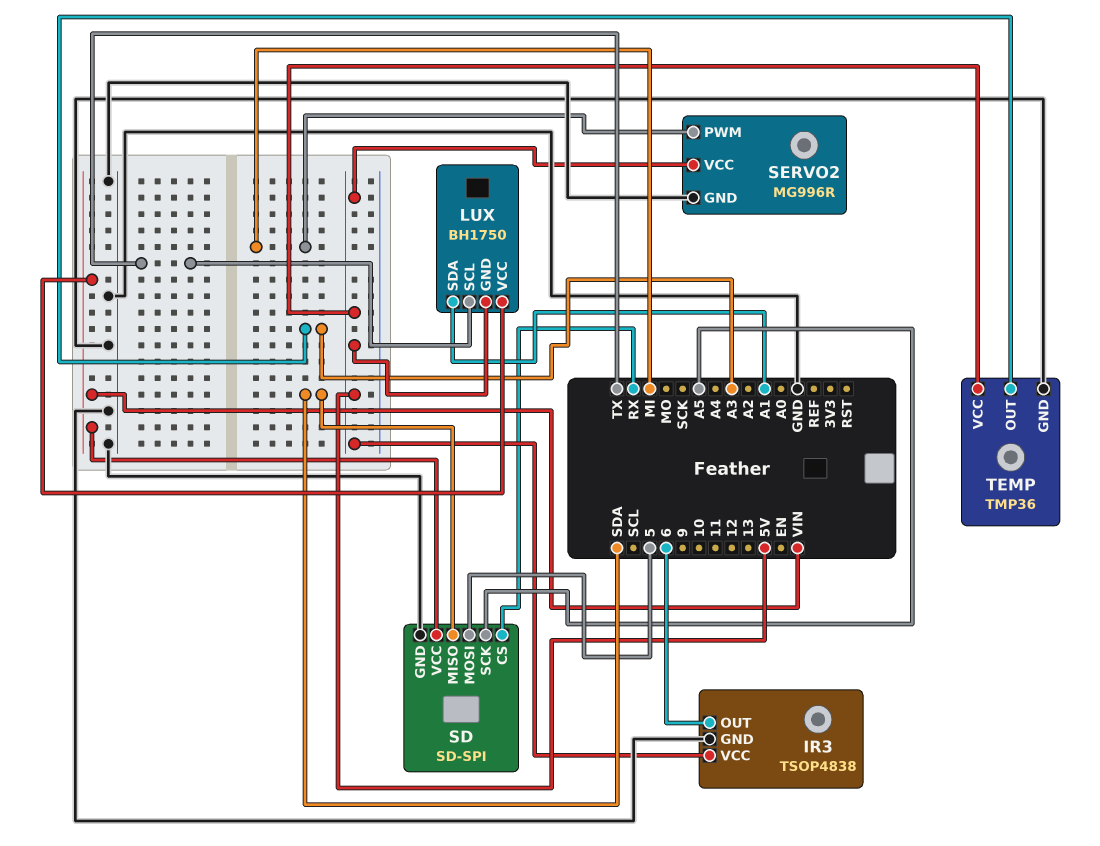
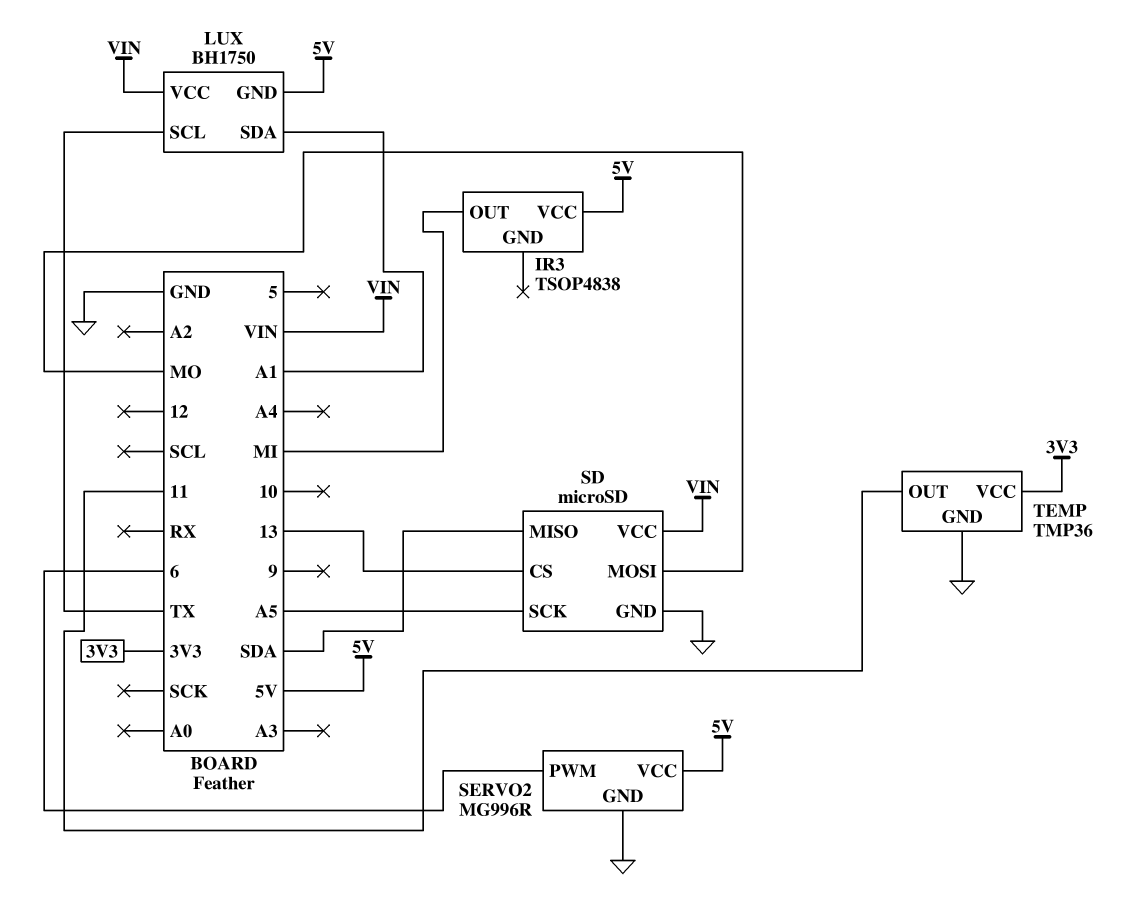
IR3 pin GND: GND -> none
IR3 pin OUT: 6 -> MI
SD: SD-SPI -> microSD
SD pin CS: RX -> 13
SD pin MOSI: 5 -> MO
SERVO2 pin PWM: MI -> 6
TEMP pin OUT: A3 -> 11
TEMP pin VCC: 5V -> 3V3

